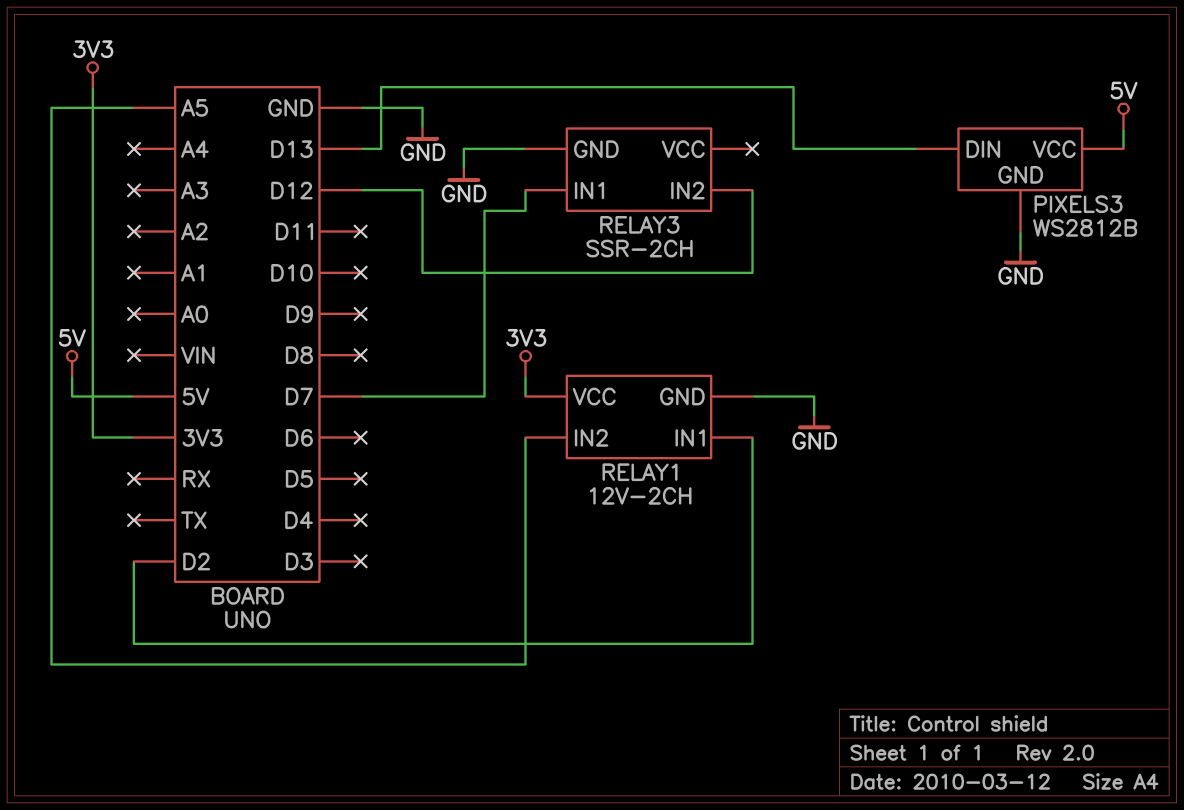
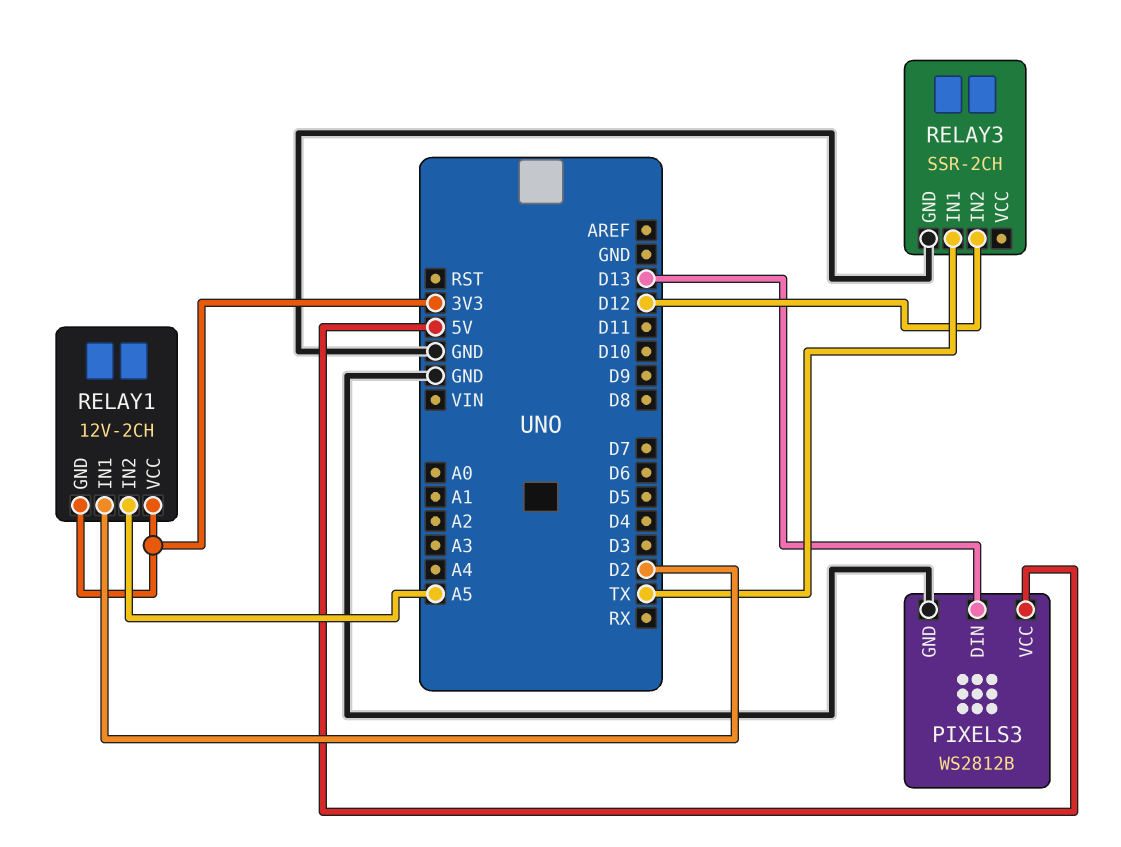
RELAY1 pin GND: GND -> 3V3
RELAY3 pin IN1: D7 -> TX

